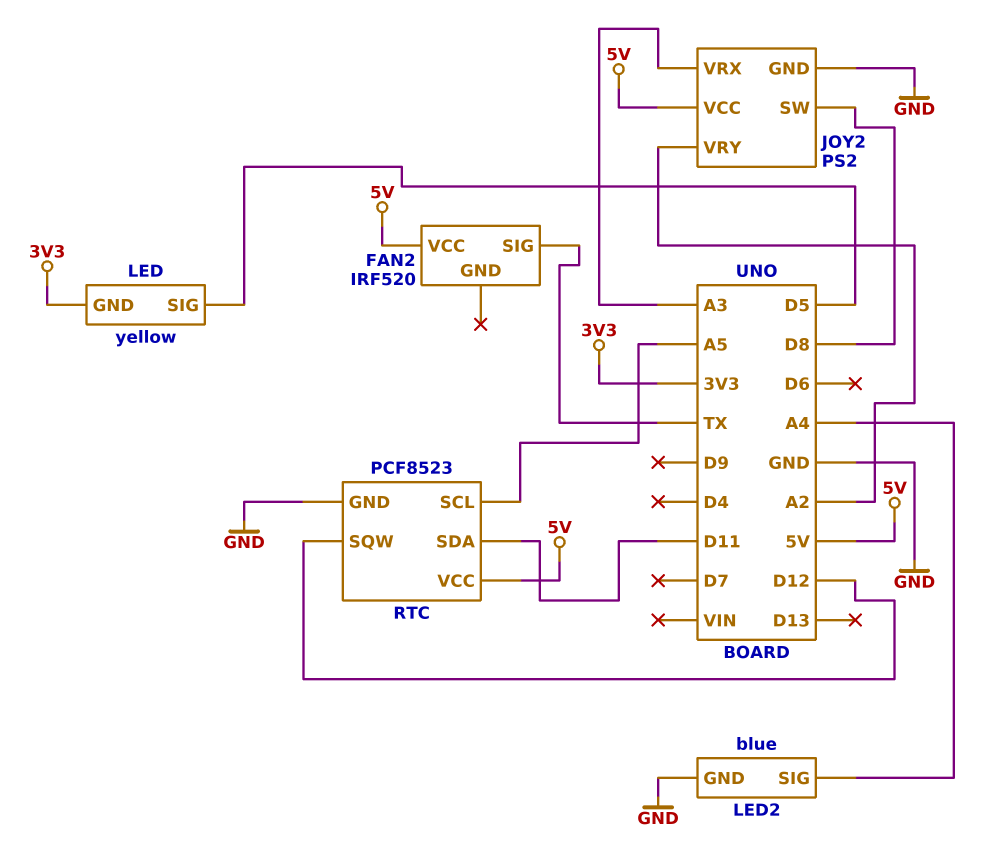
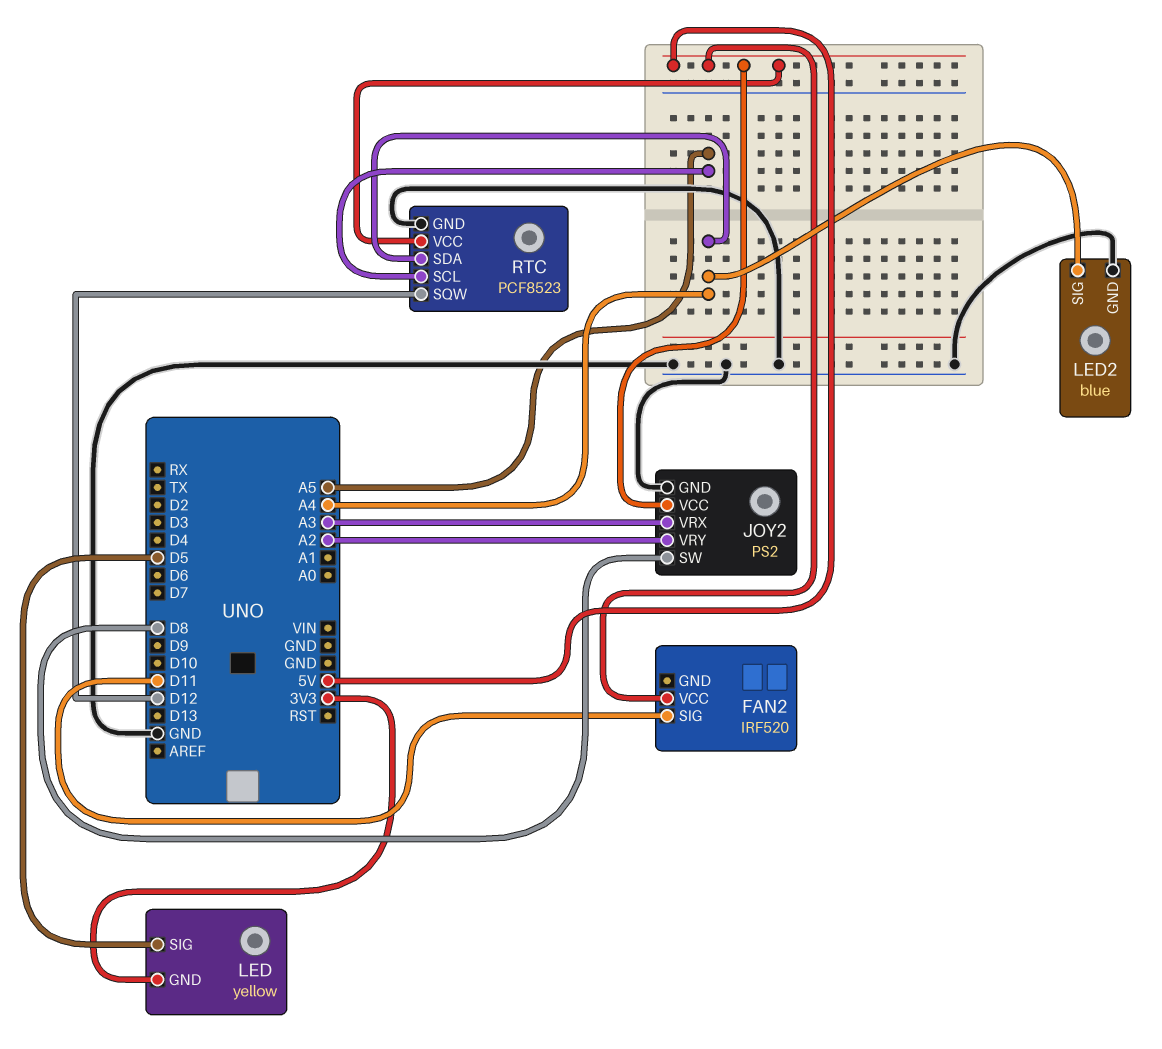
FAN2 pin SIG: TX -> D11
RTC pin SDA: D11 -> A4

